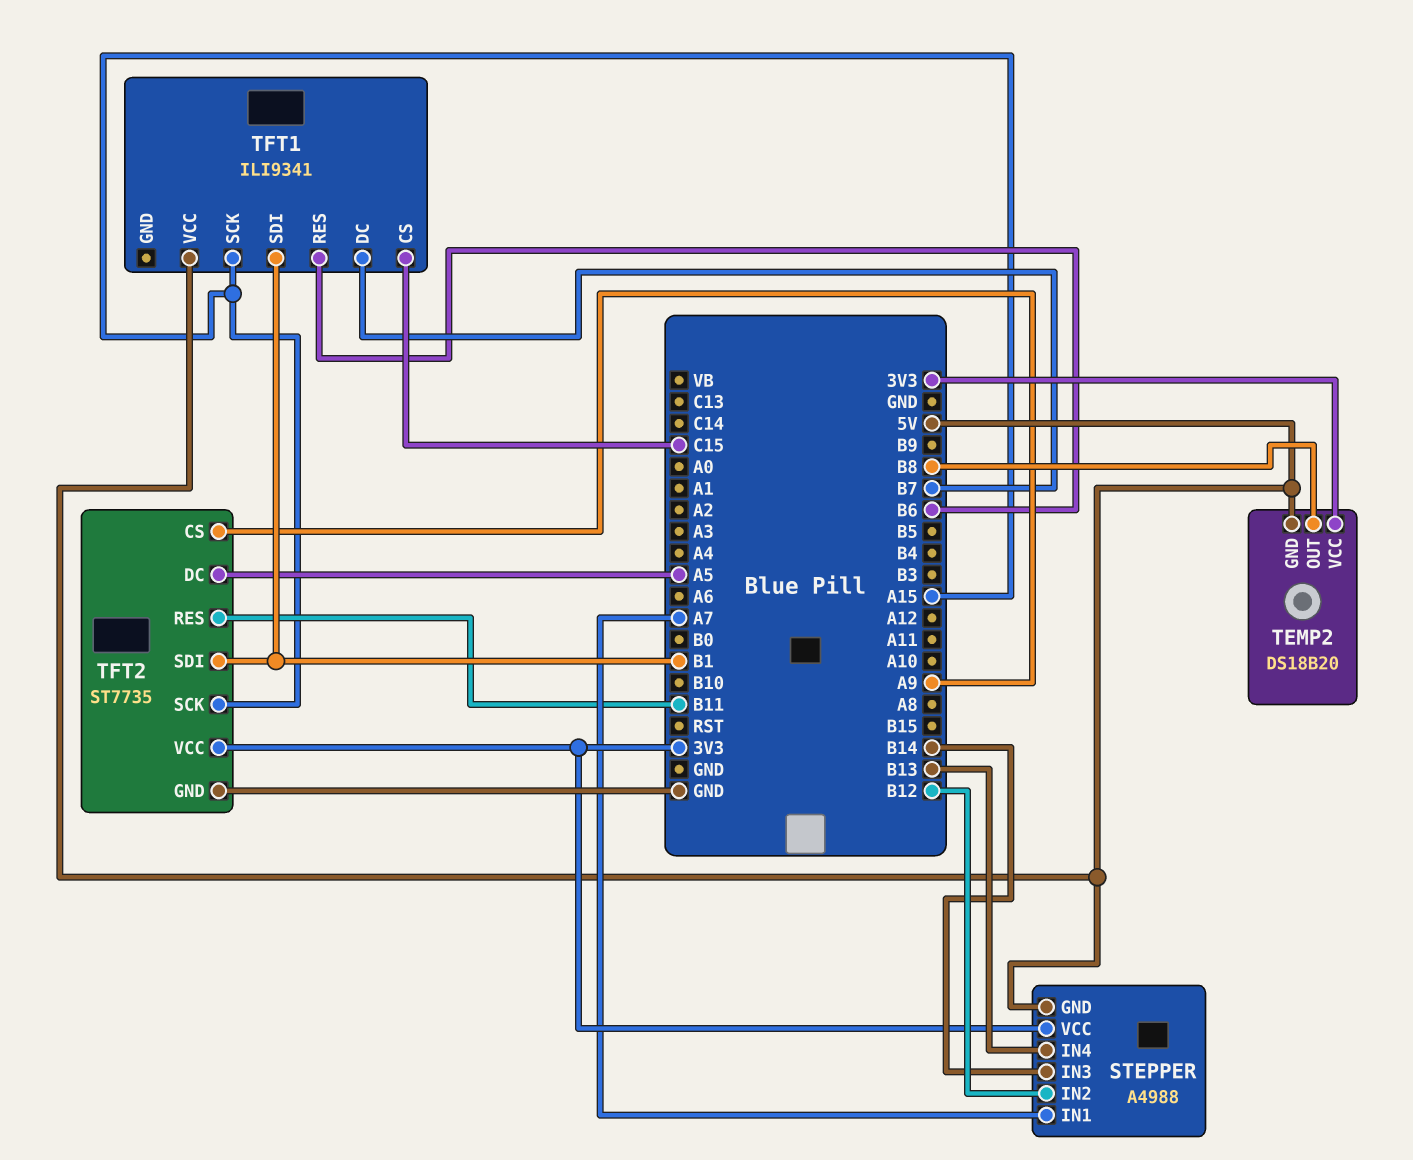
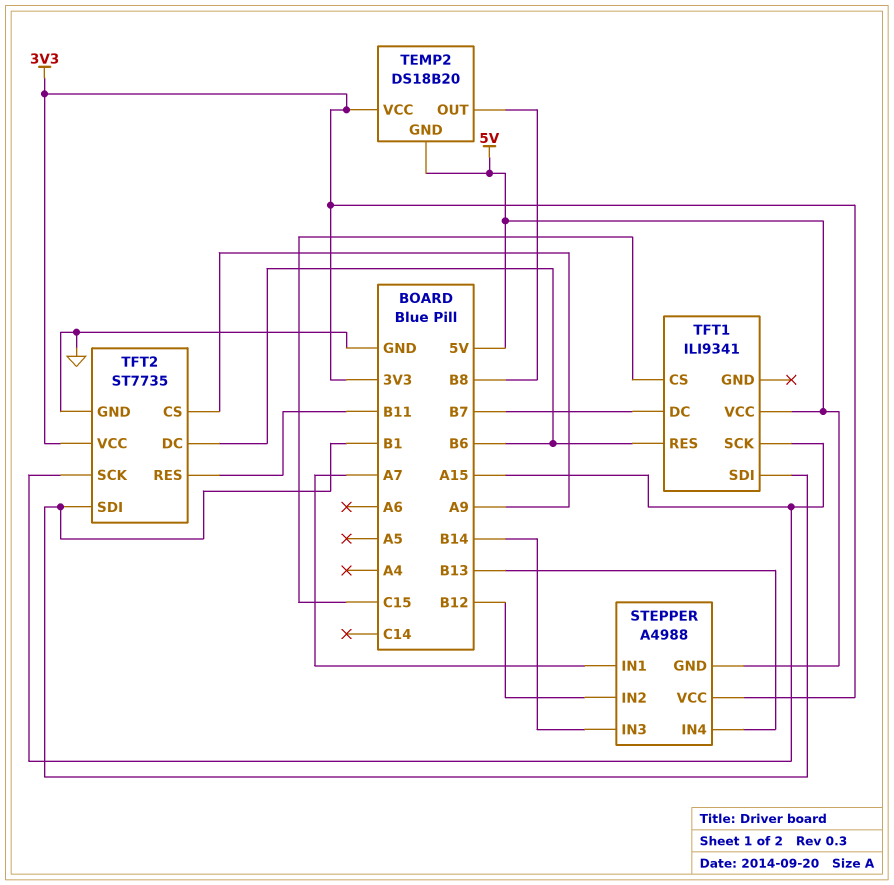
TFT2 pin DC: A5 -> B6

